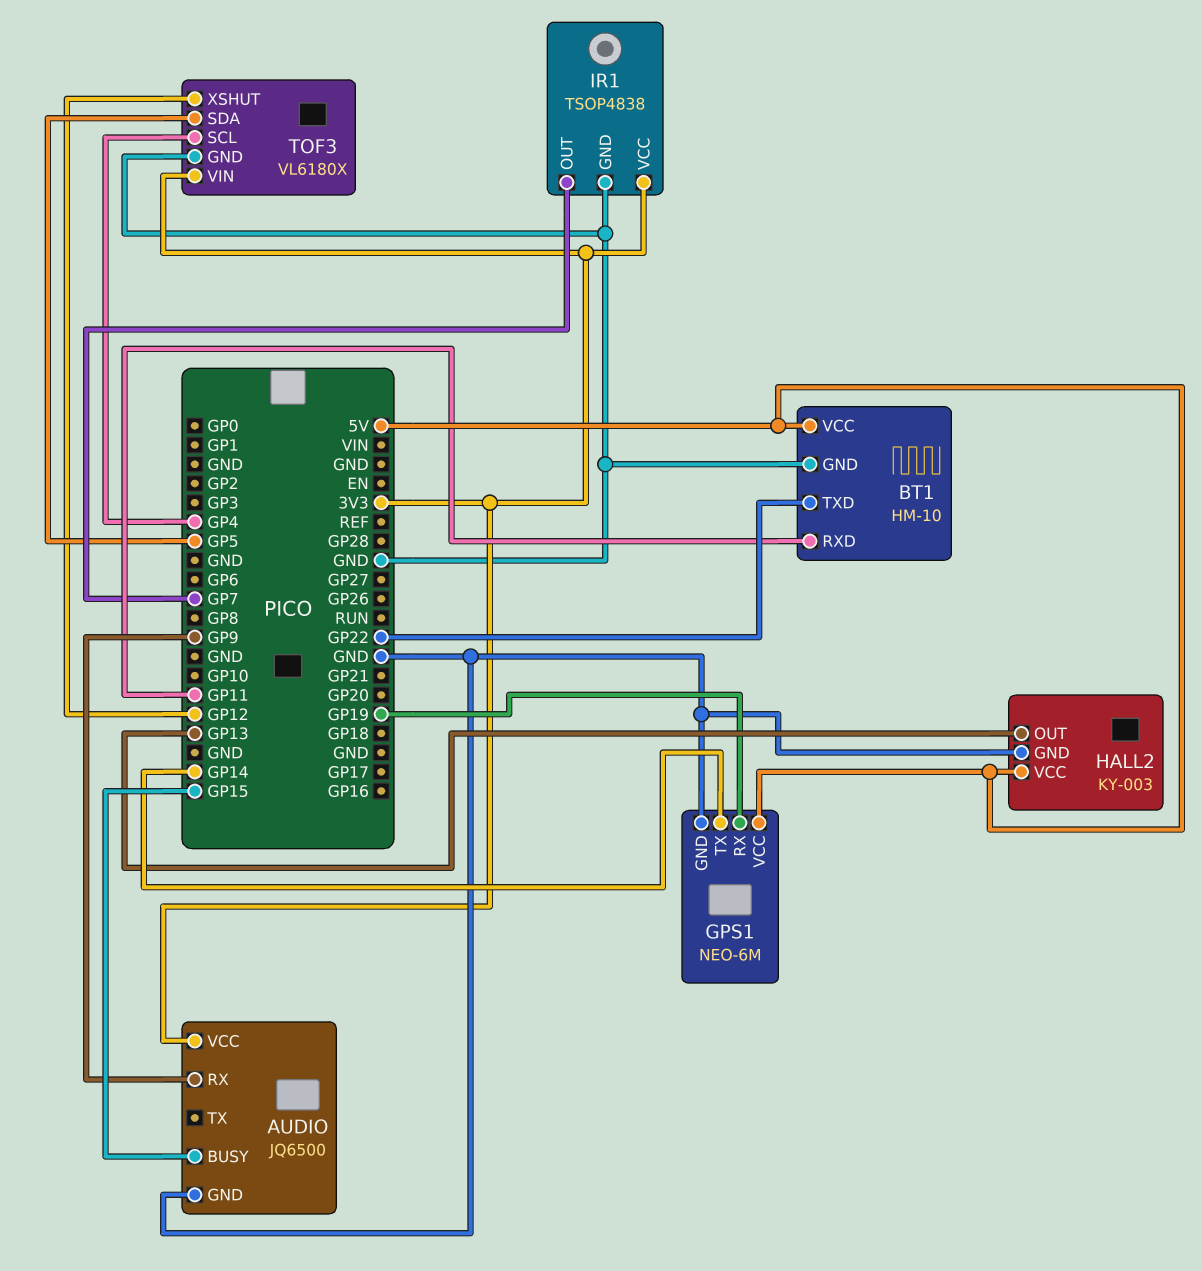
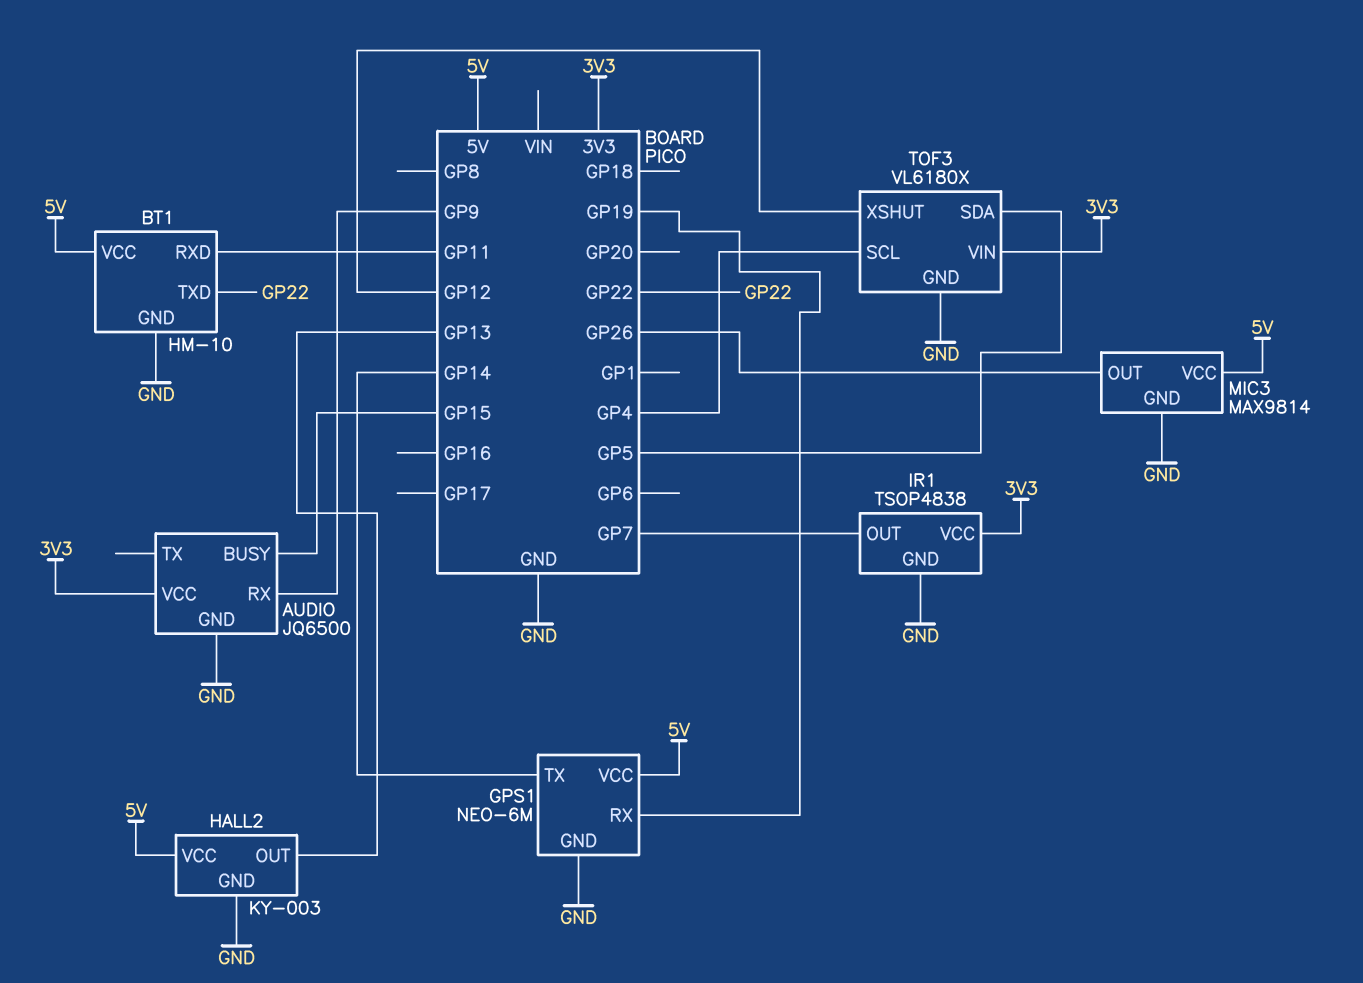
MIC3: none -> MAX9814
MIC3 pin GND: none -> GND
MIC3 pin OUT: none -> GP26
MIC3 pin VCC: none -> 5V

